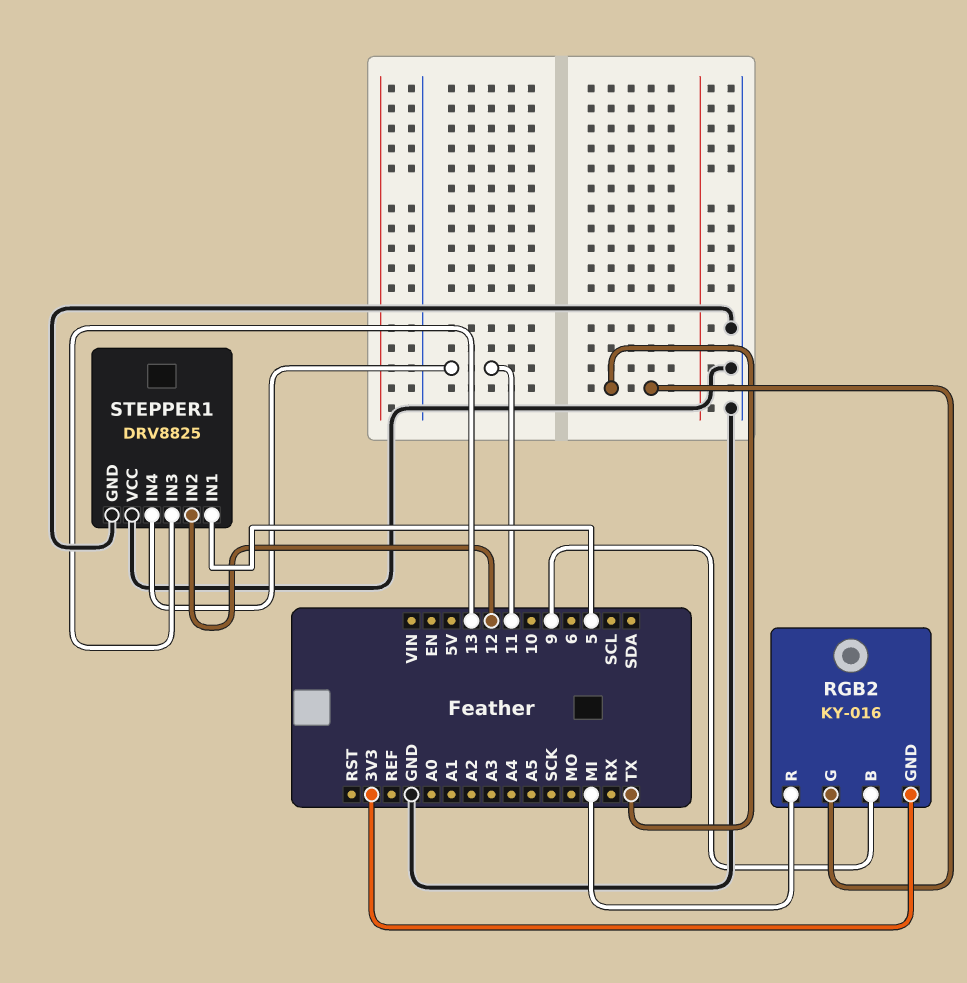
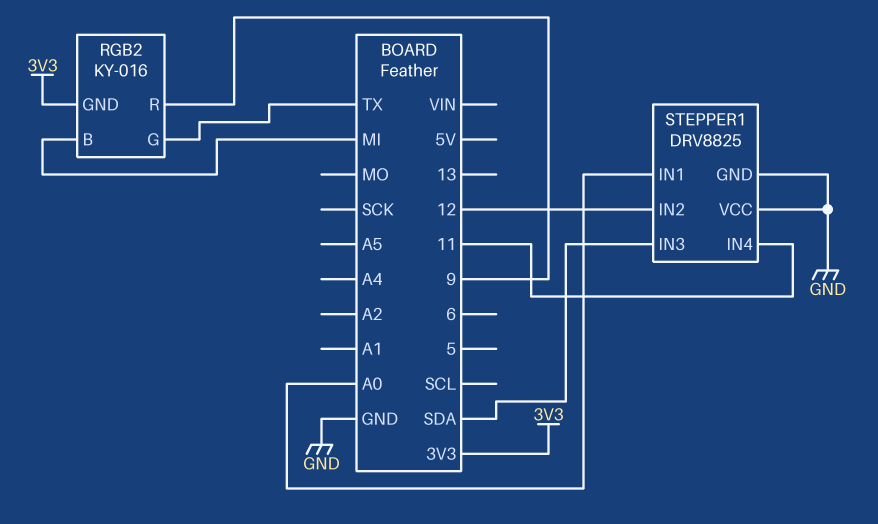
RGB2 pin B: 9 -> MI
RGB2 pin R: MI -> 9
STEPPER1 pin IN1: 5 -> A0
STEPPER1 pin IN3: 13 -> SDA

